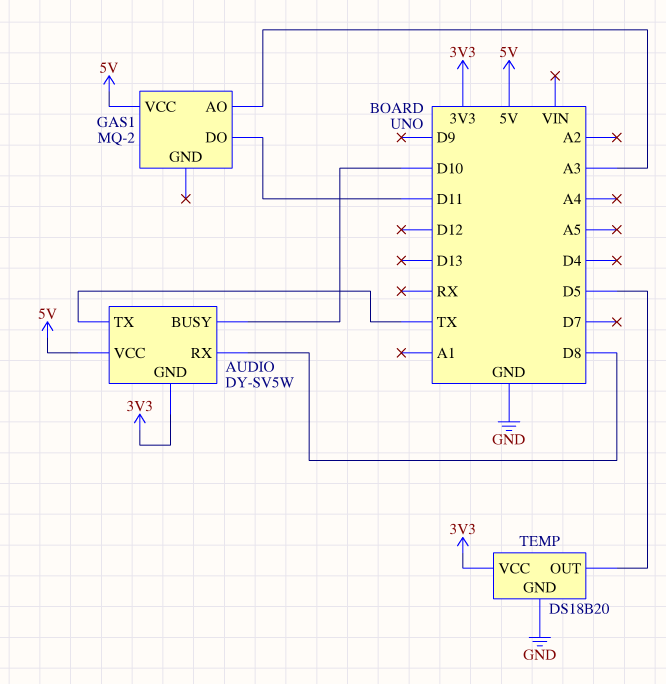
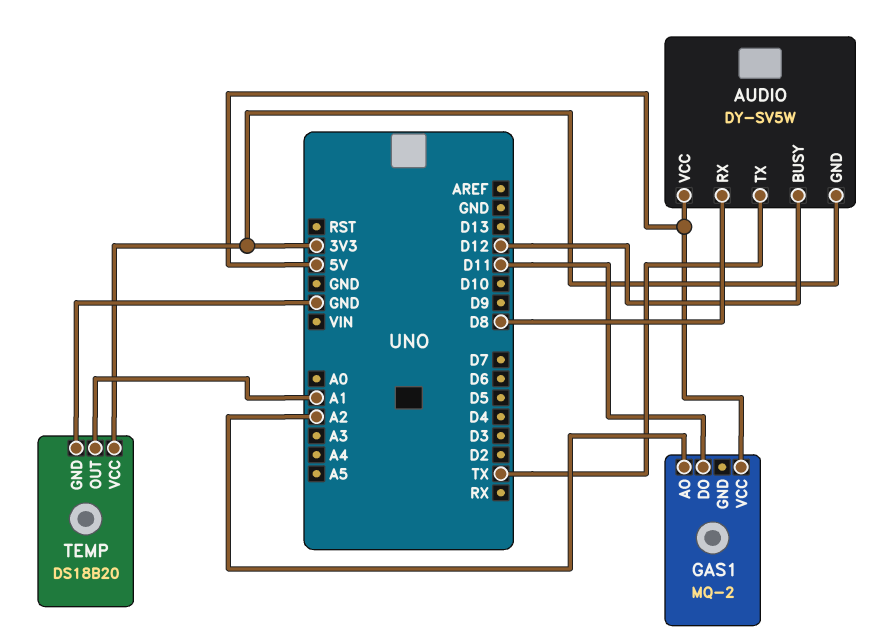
AUDIO pin BUSY: D10 -> D12
GAS1 pin AO: A3 -> A2
TEMP pin OUT: D5 -> A1

